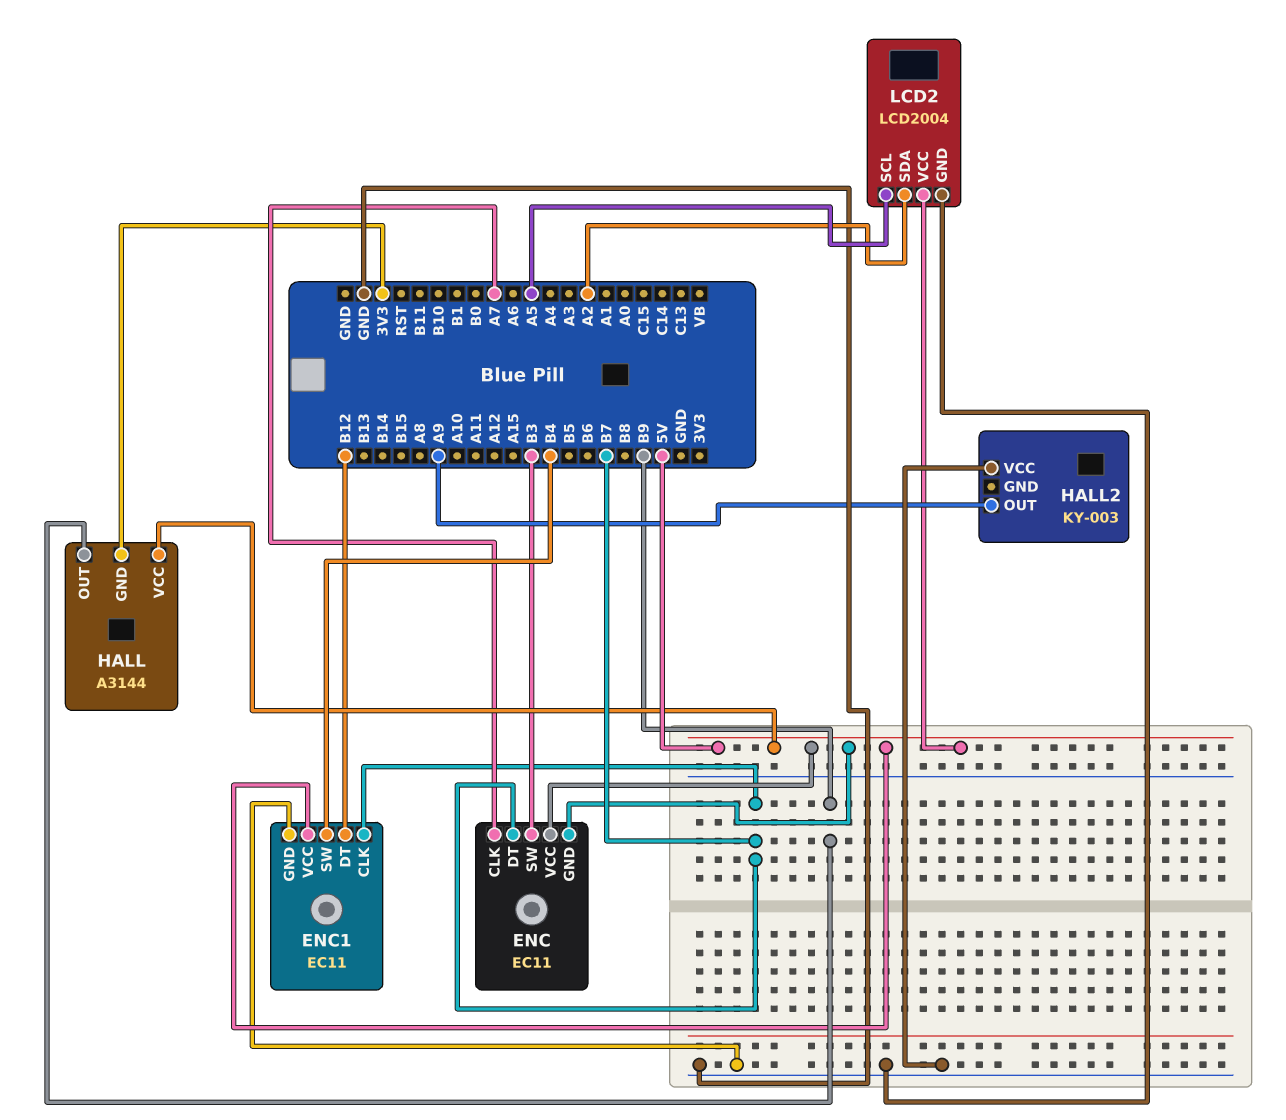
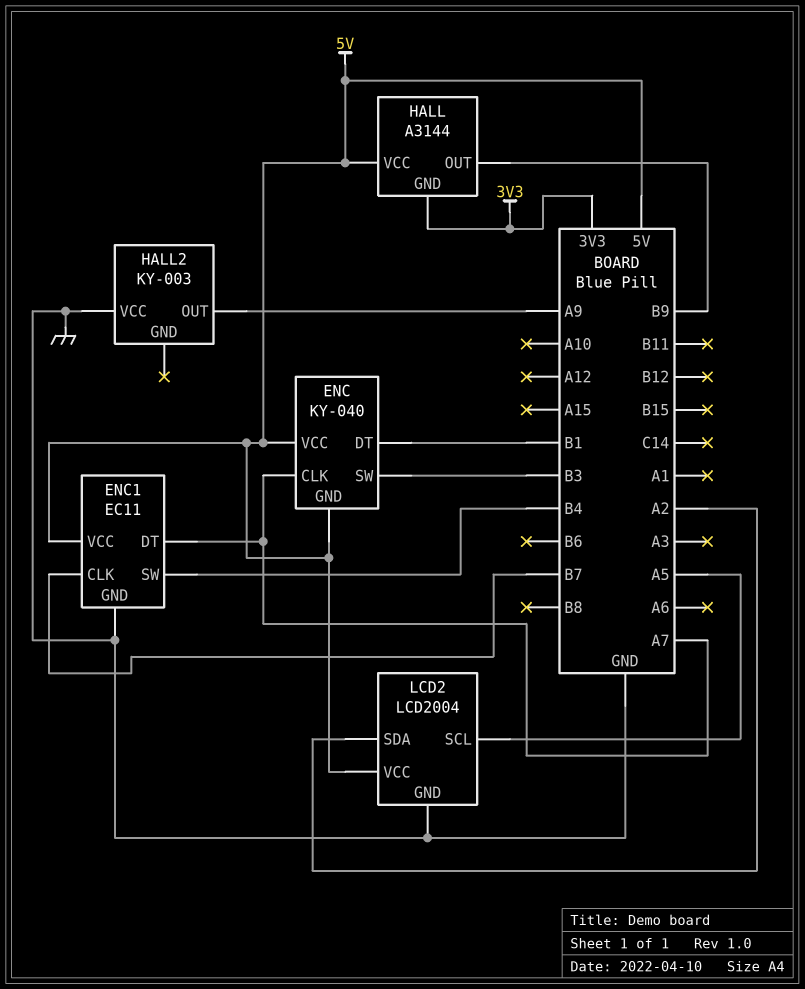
ENC: EC11 -> KY-040
ENC pin DT: B7 -> B1
ENC1 pin DT: B12 -> A7

